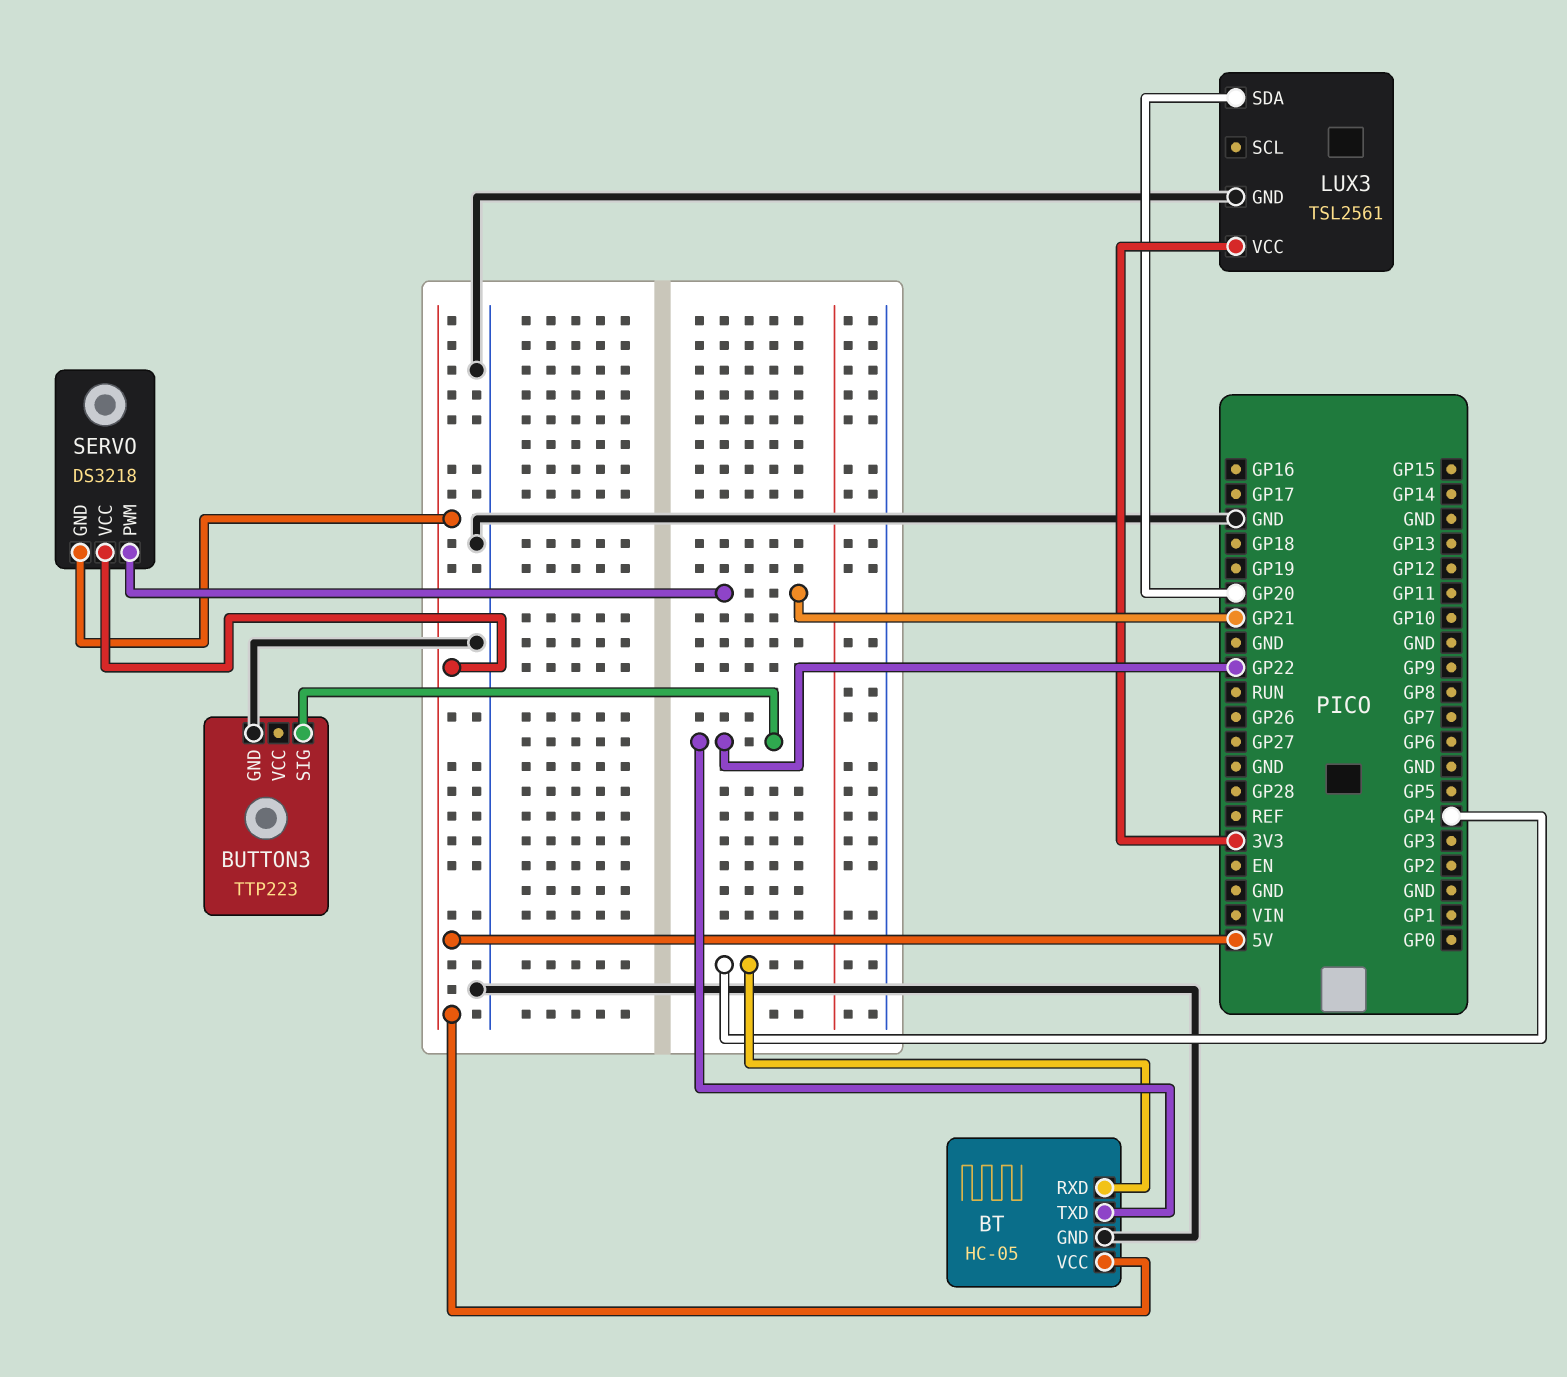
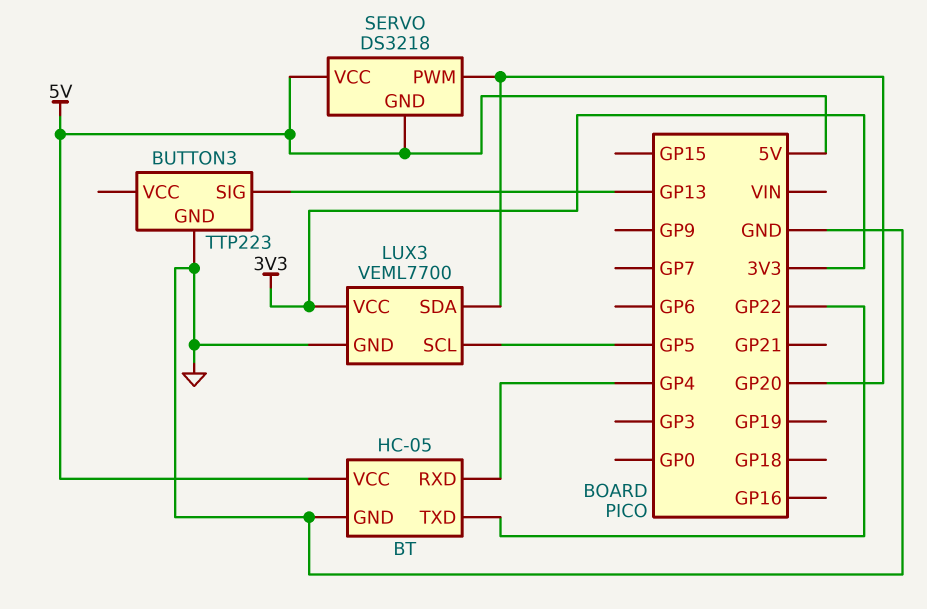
BUTTON3 pin SIG: GP22 -> GP13
LUX3: TSL2561 -> VEML7700
LUX3 pin SCL: none -> GP5
SERVO pin PWM: GP21 -> GP20

